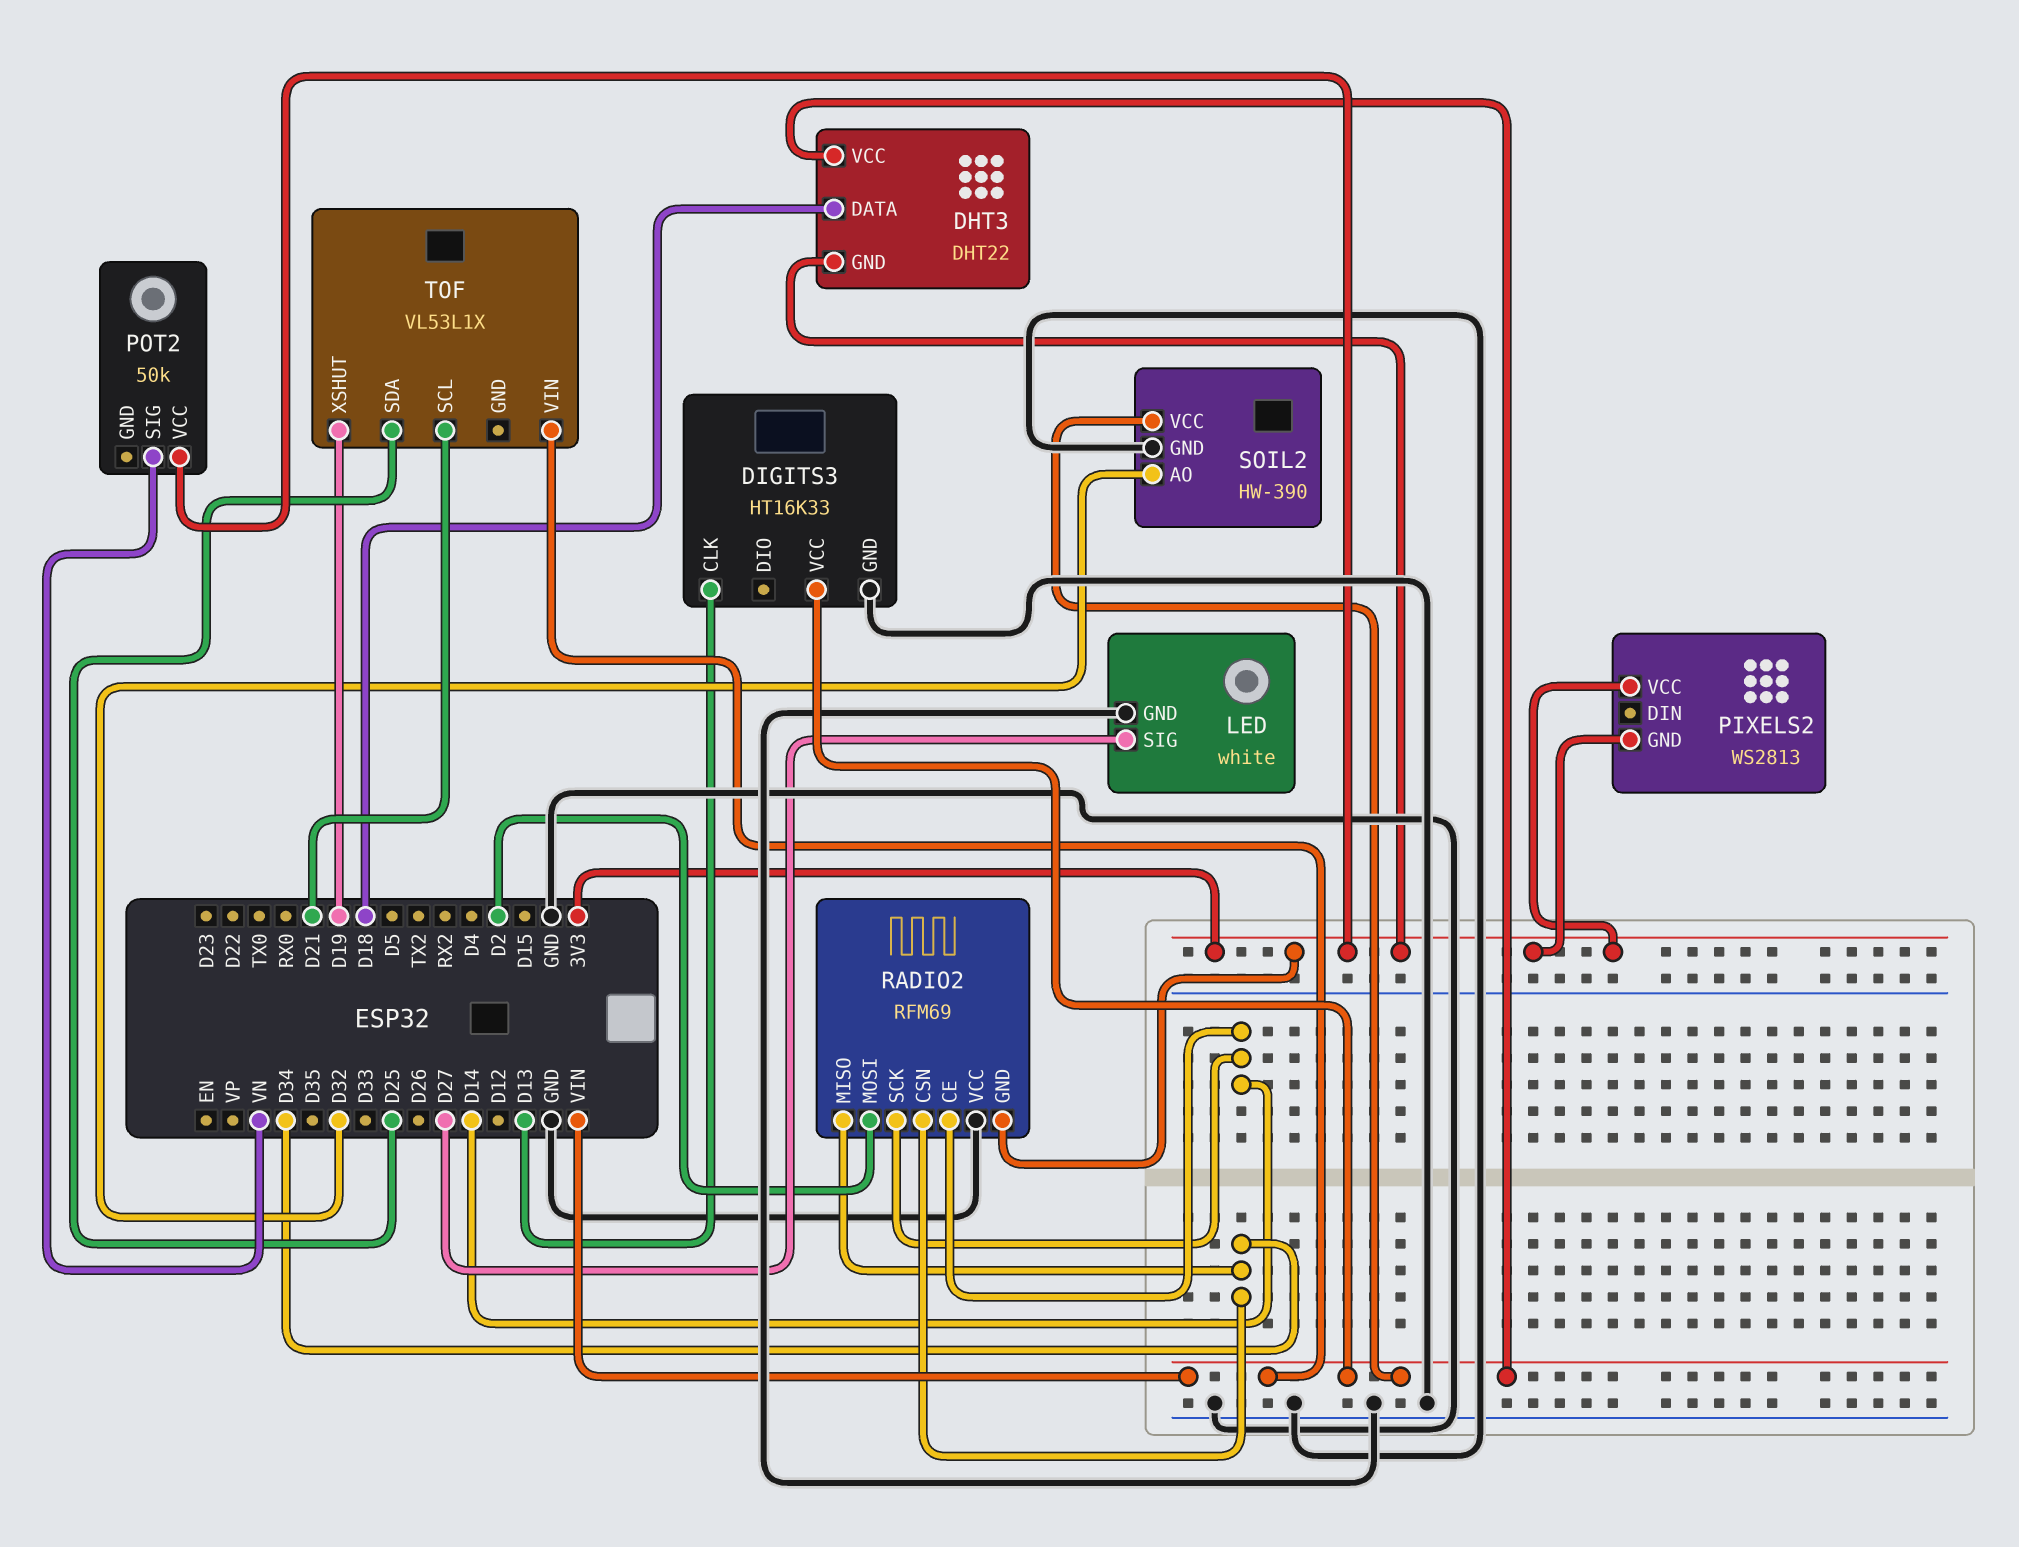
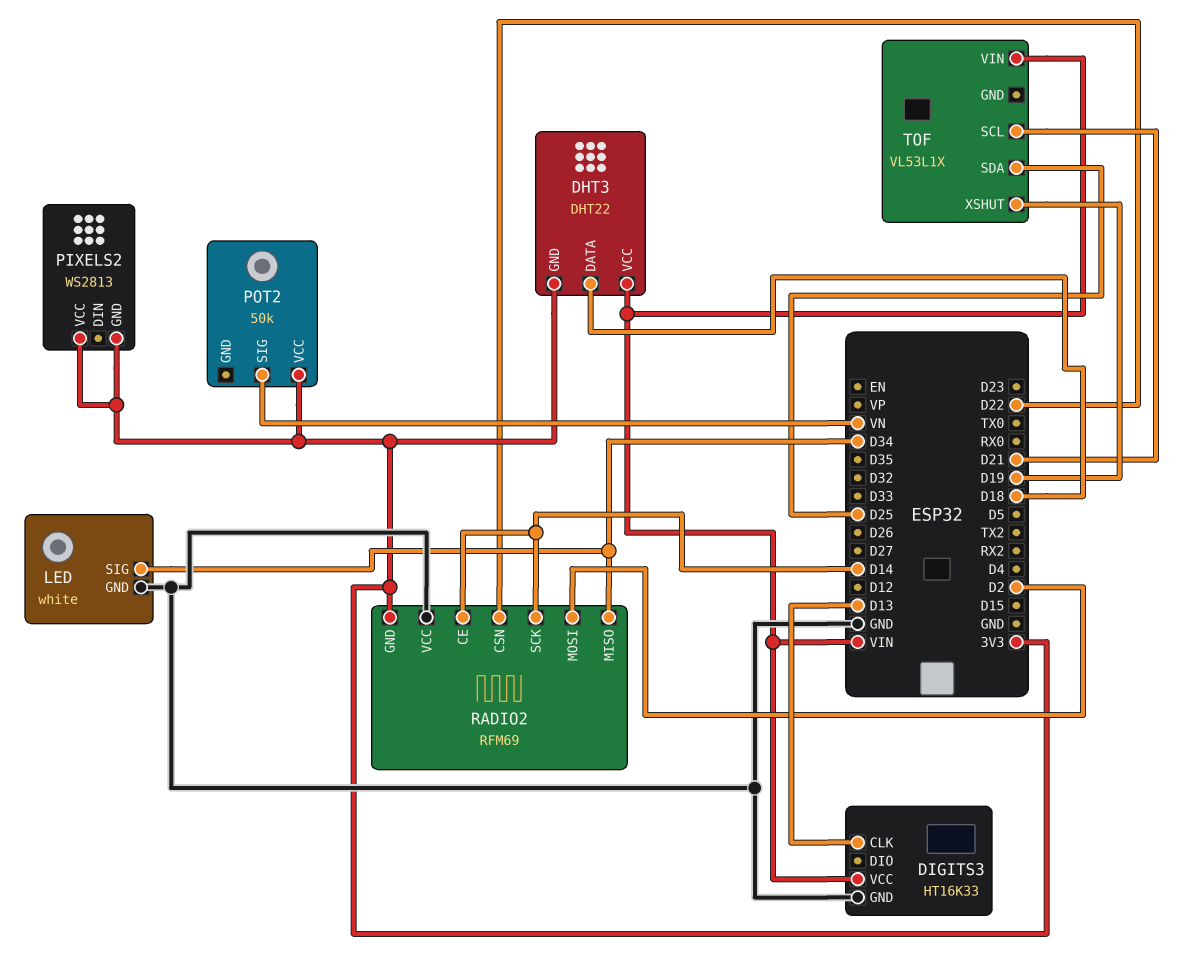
LED pin SIG: D27 -> D34
RADIO2 pin CSN: D34 -> D22
SOIL2: HW-390 -> none
SOIL2 pin AO: D32 -> none
SOIL2 pin GND: GND -> none
SOIL2 pin VCC: VIN -> none

